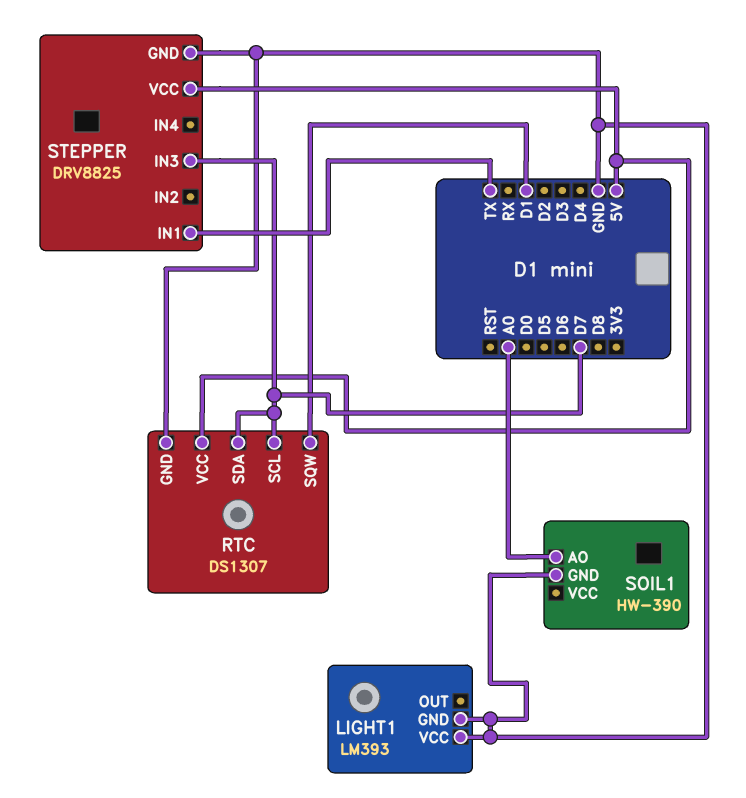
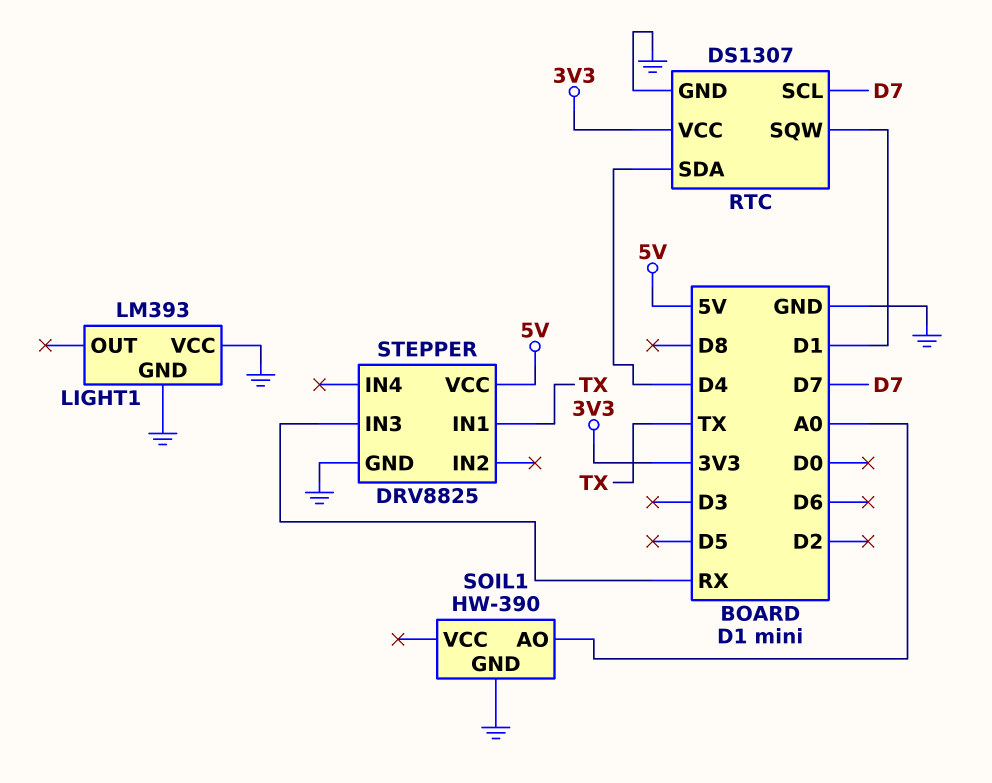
RTC pin SDA: D7 -> D4
RTC pin VCC: 5V -> 3V3
STEPPER pin IN3: D7 -> RX

